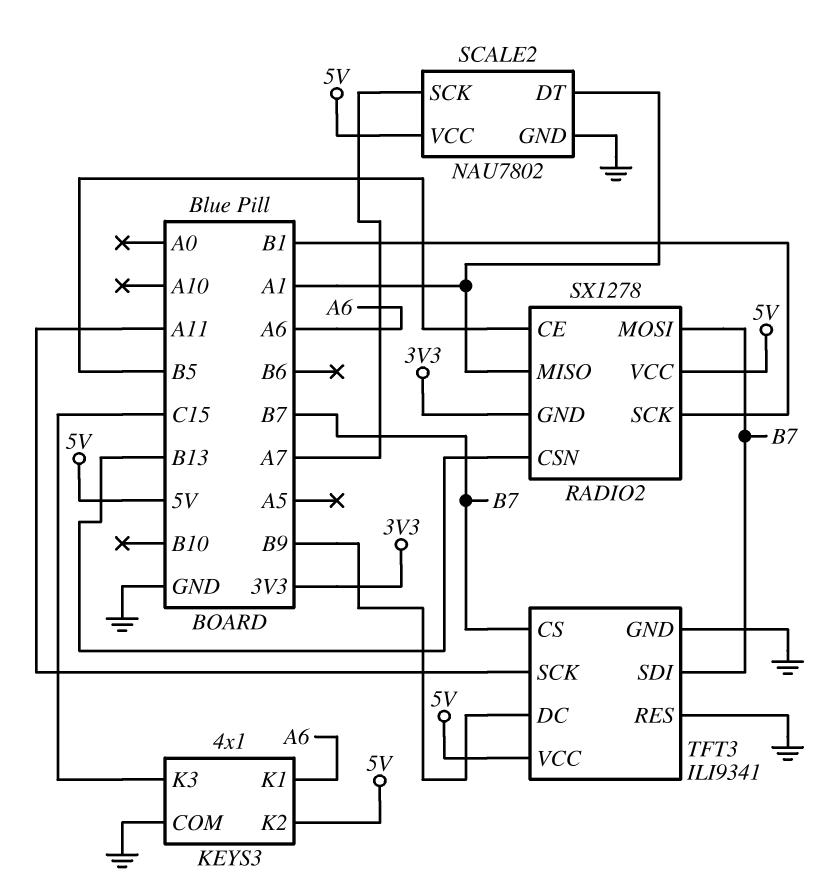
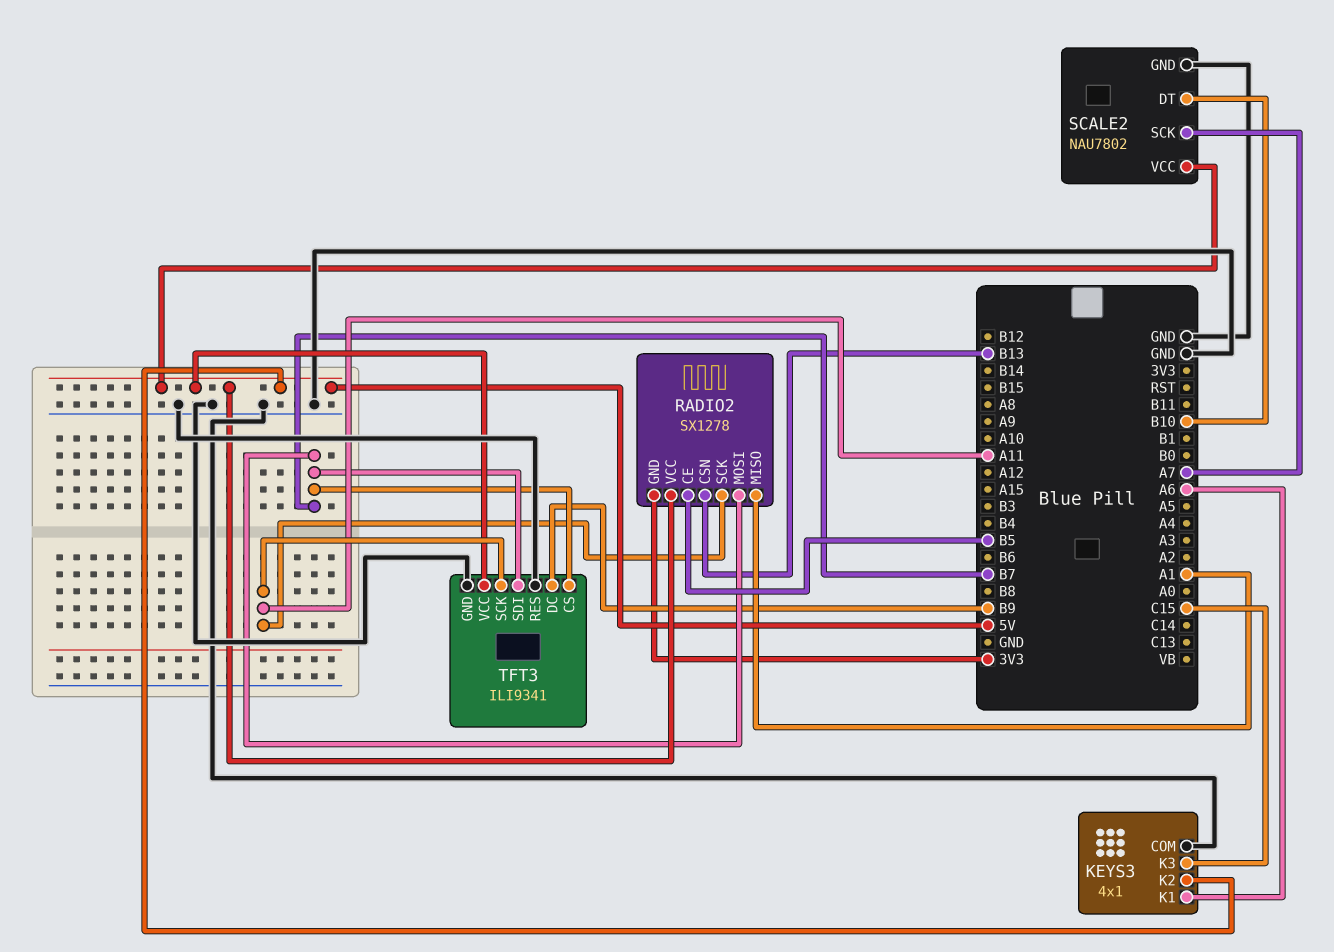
RADIO2 pin SCK: B1 -> A11
SCALE2 pin DT: A1 -> B10

